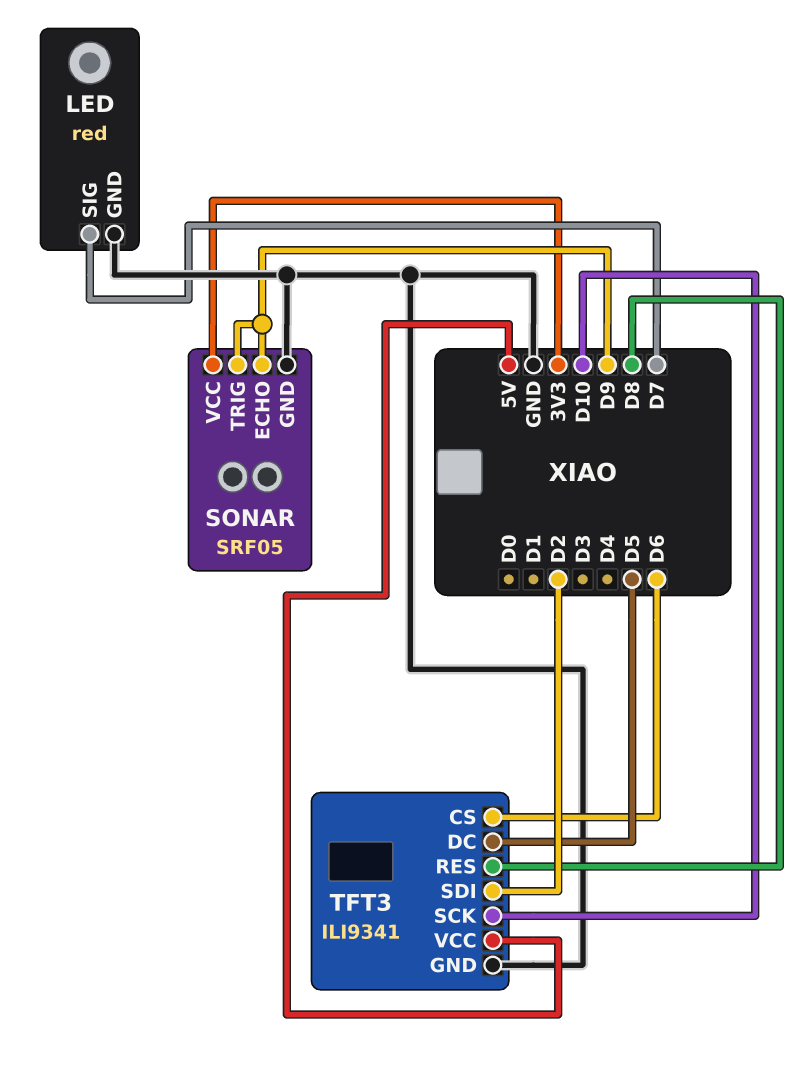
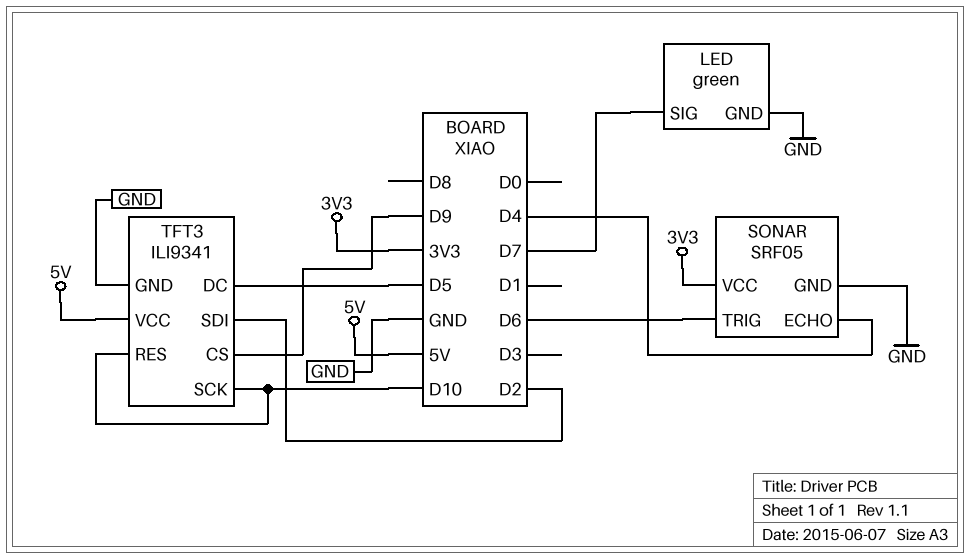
LED: red -> green
SONAR pin ECHO: D9 -> D4
SONAR pin TRIG: D9 -> D6
TFT3 pin CS: D6 -> D9
TFT3 pin RES: D8 -> D10

